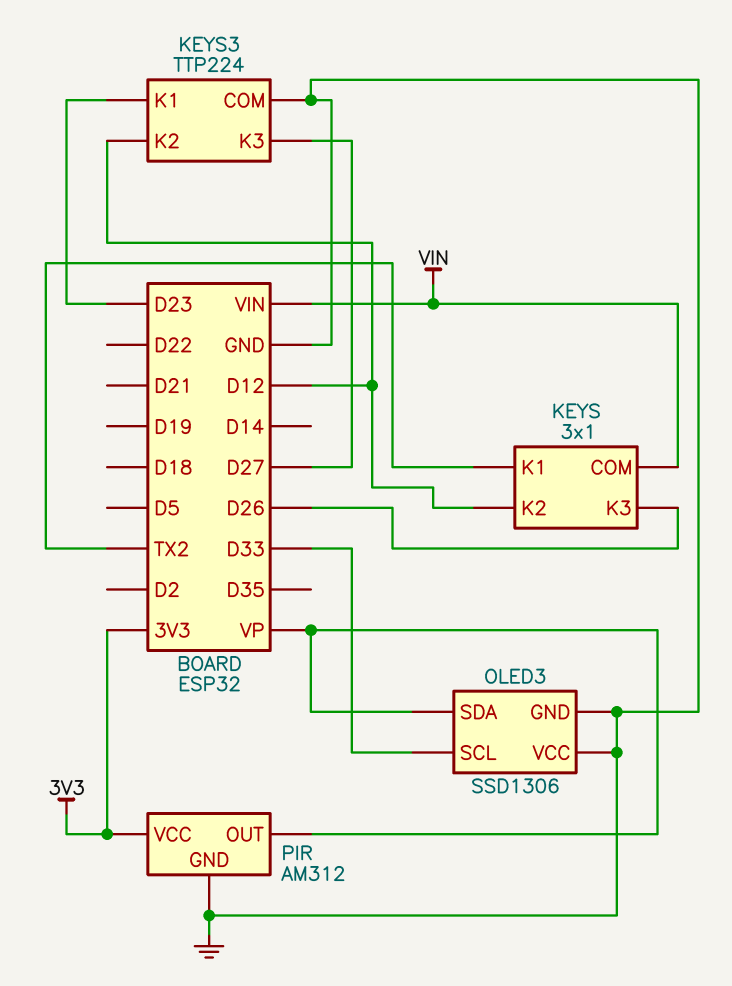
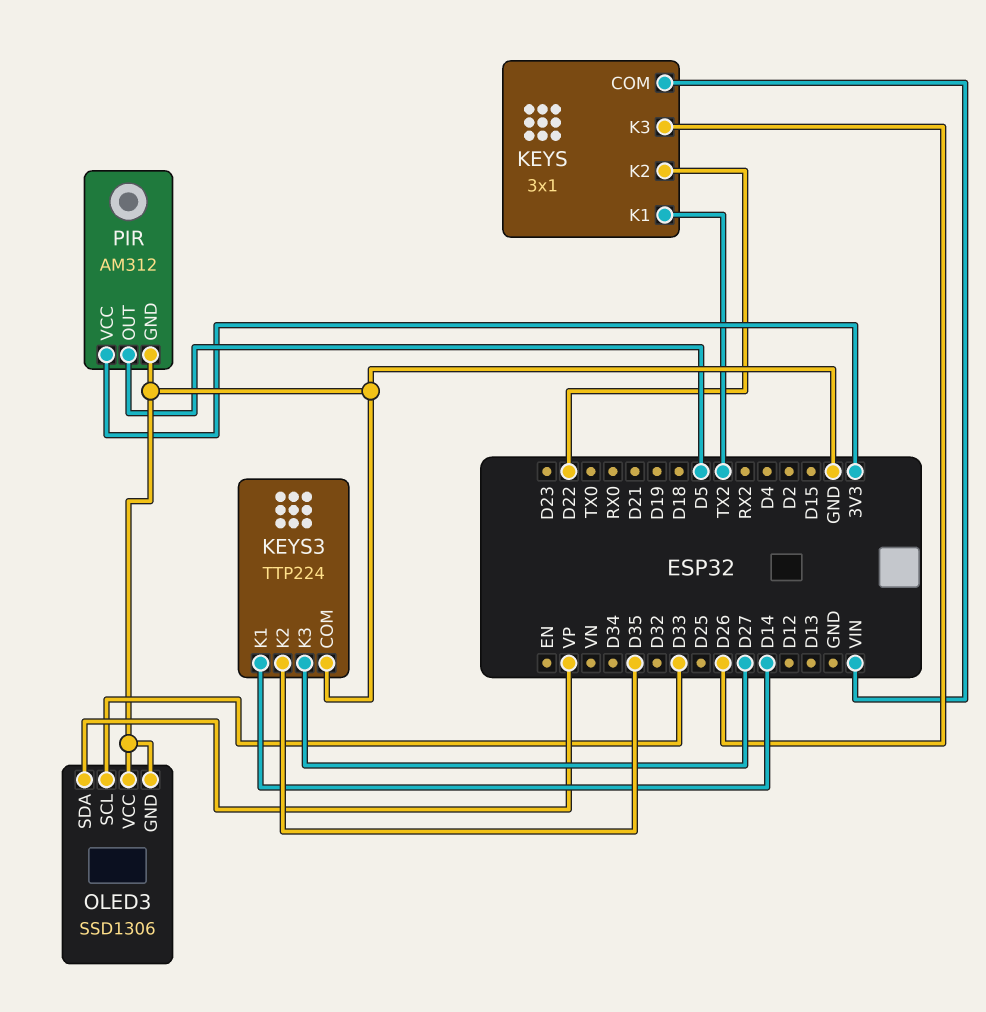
KEYS pin K2: D12 -> D22
KEYS3 pin K1: D23 -> D14
KEYS3 pin K2: D12 -> D35
PIR pin OUT: VP -> D5

